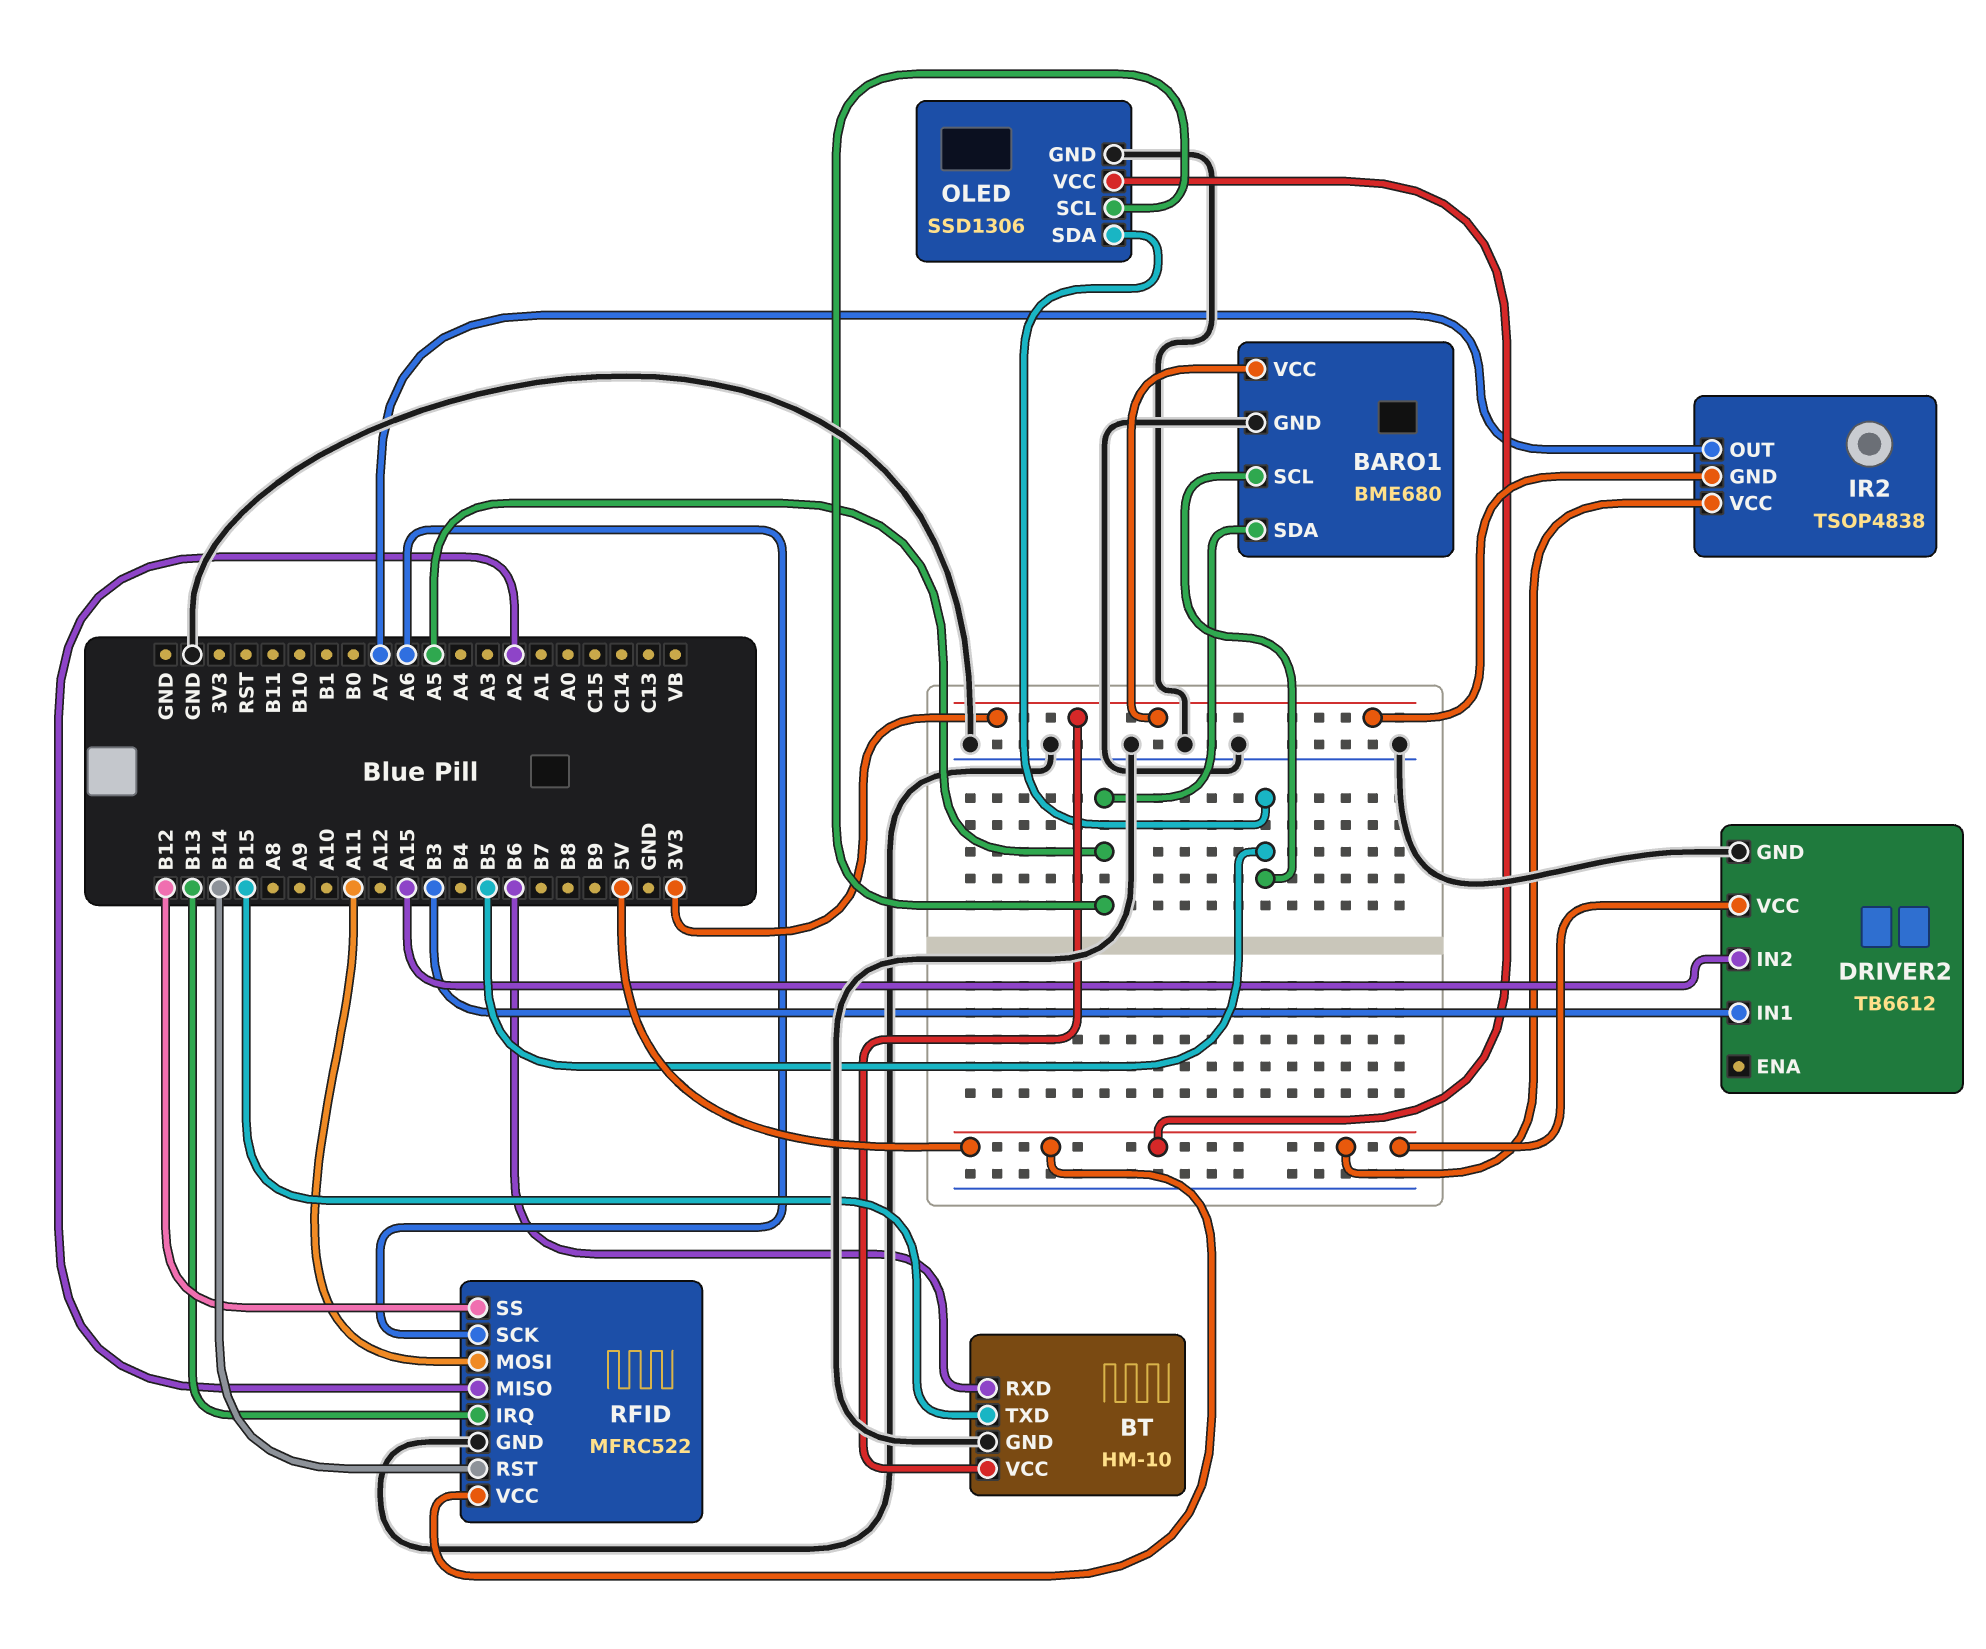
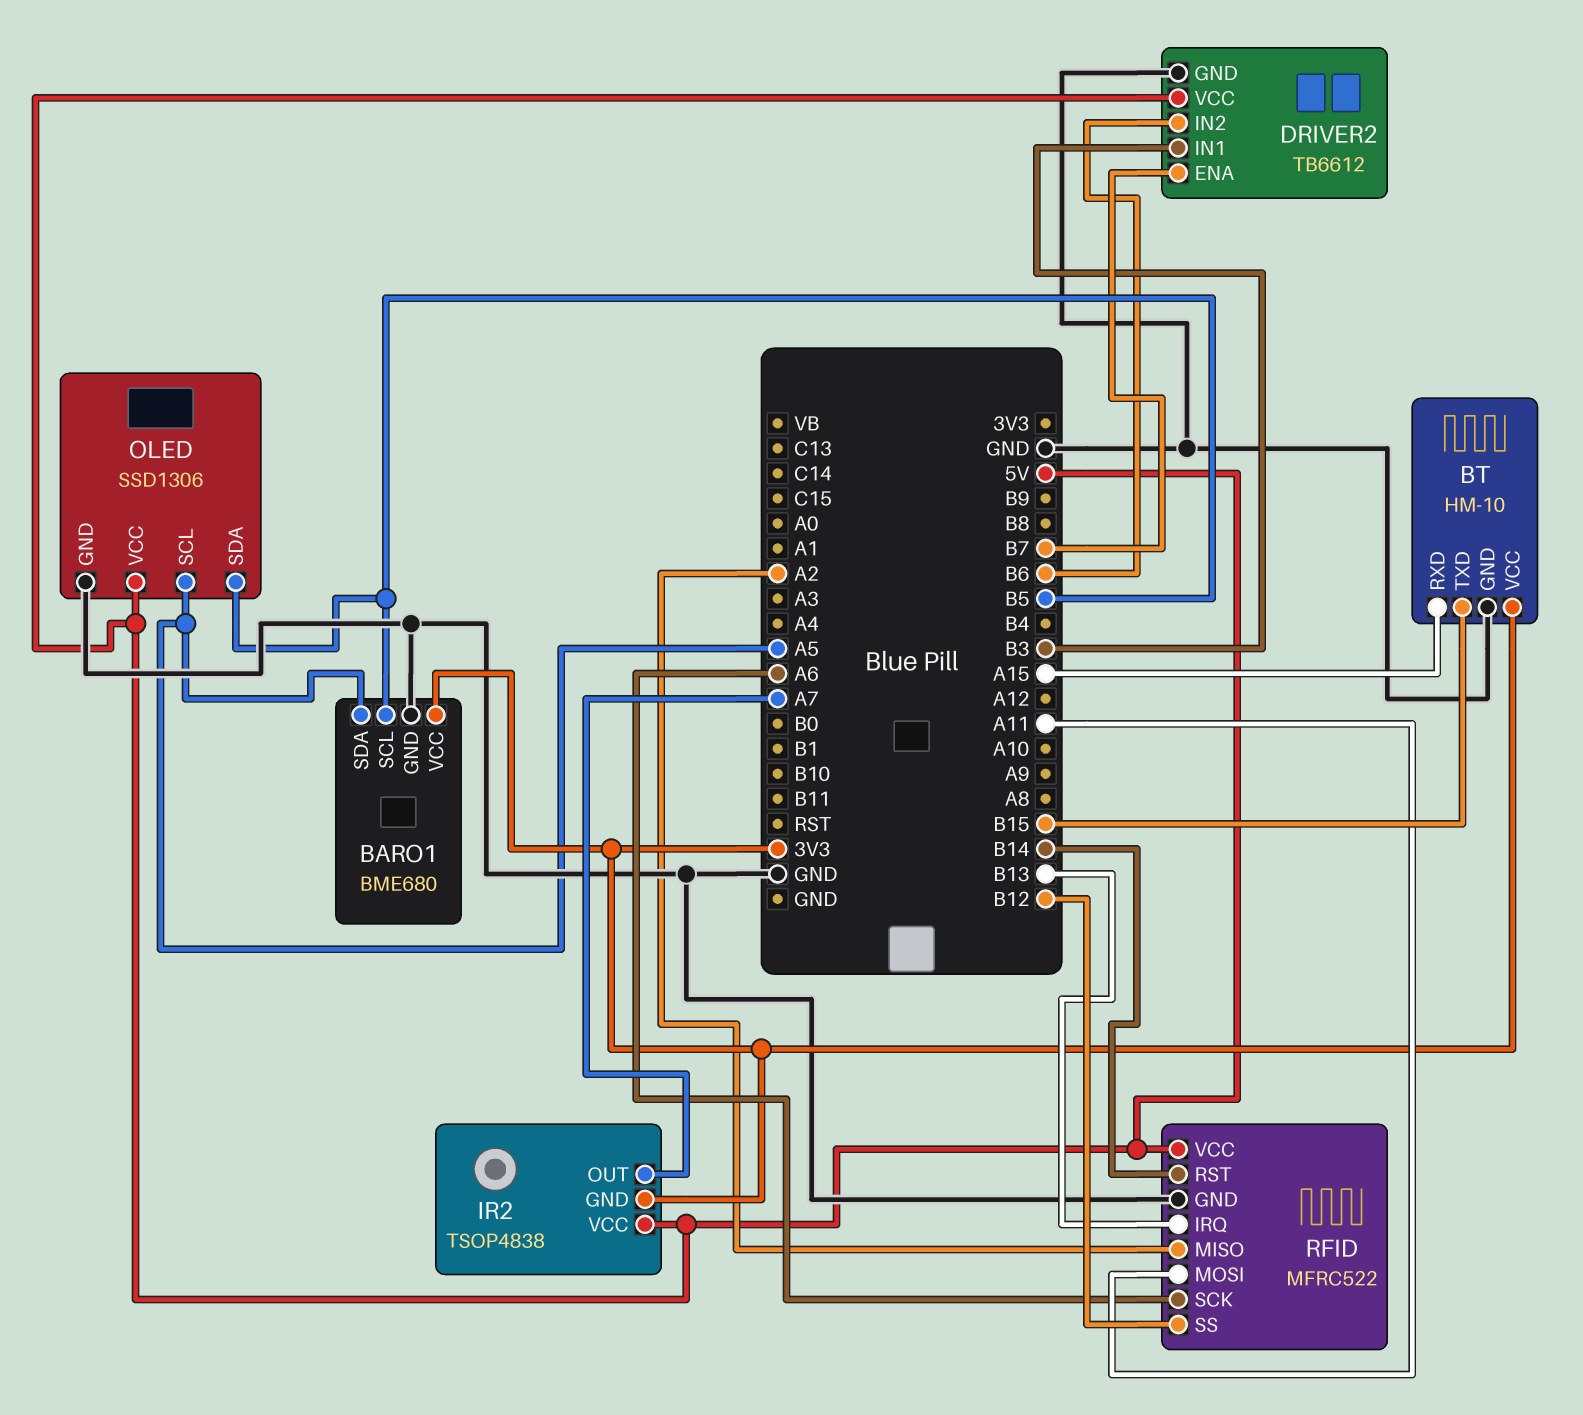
BT pin RXD: B6 -> A15
DRIVER2 pin ENA: none -> B7
DRIVER2 pin IN2: A15 -> B6

